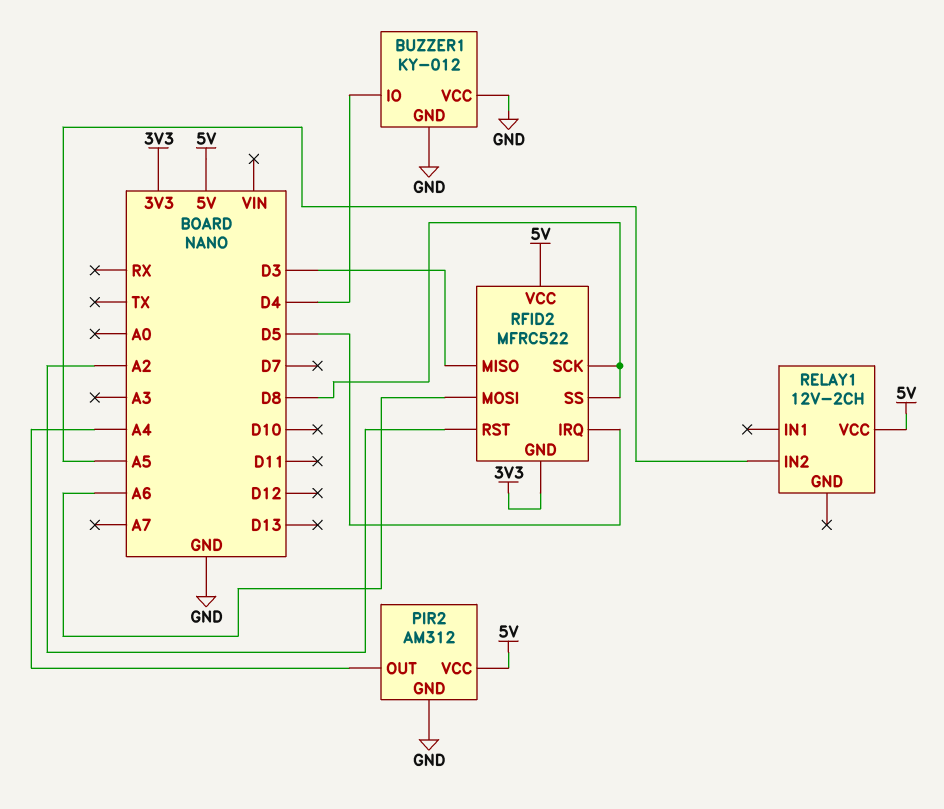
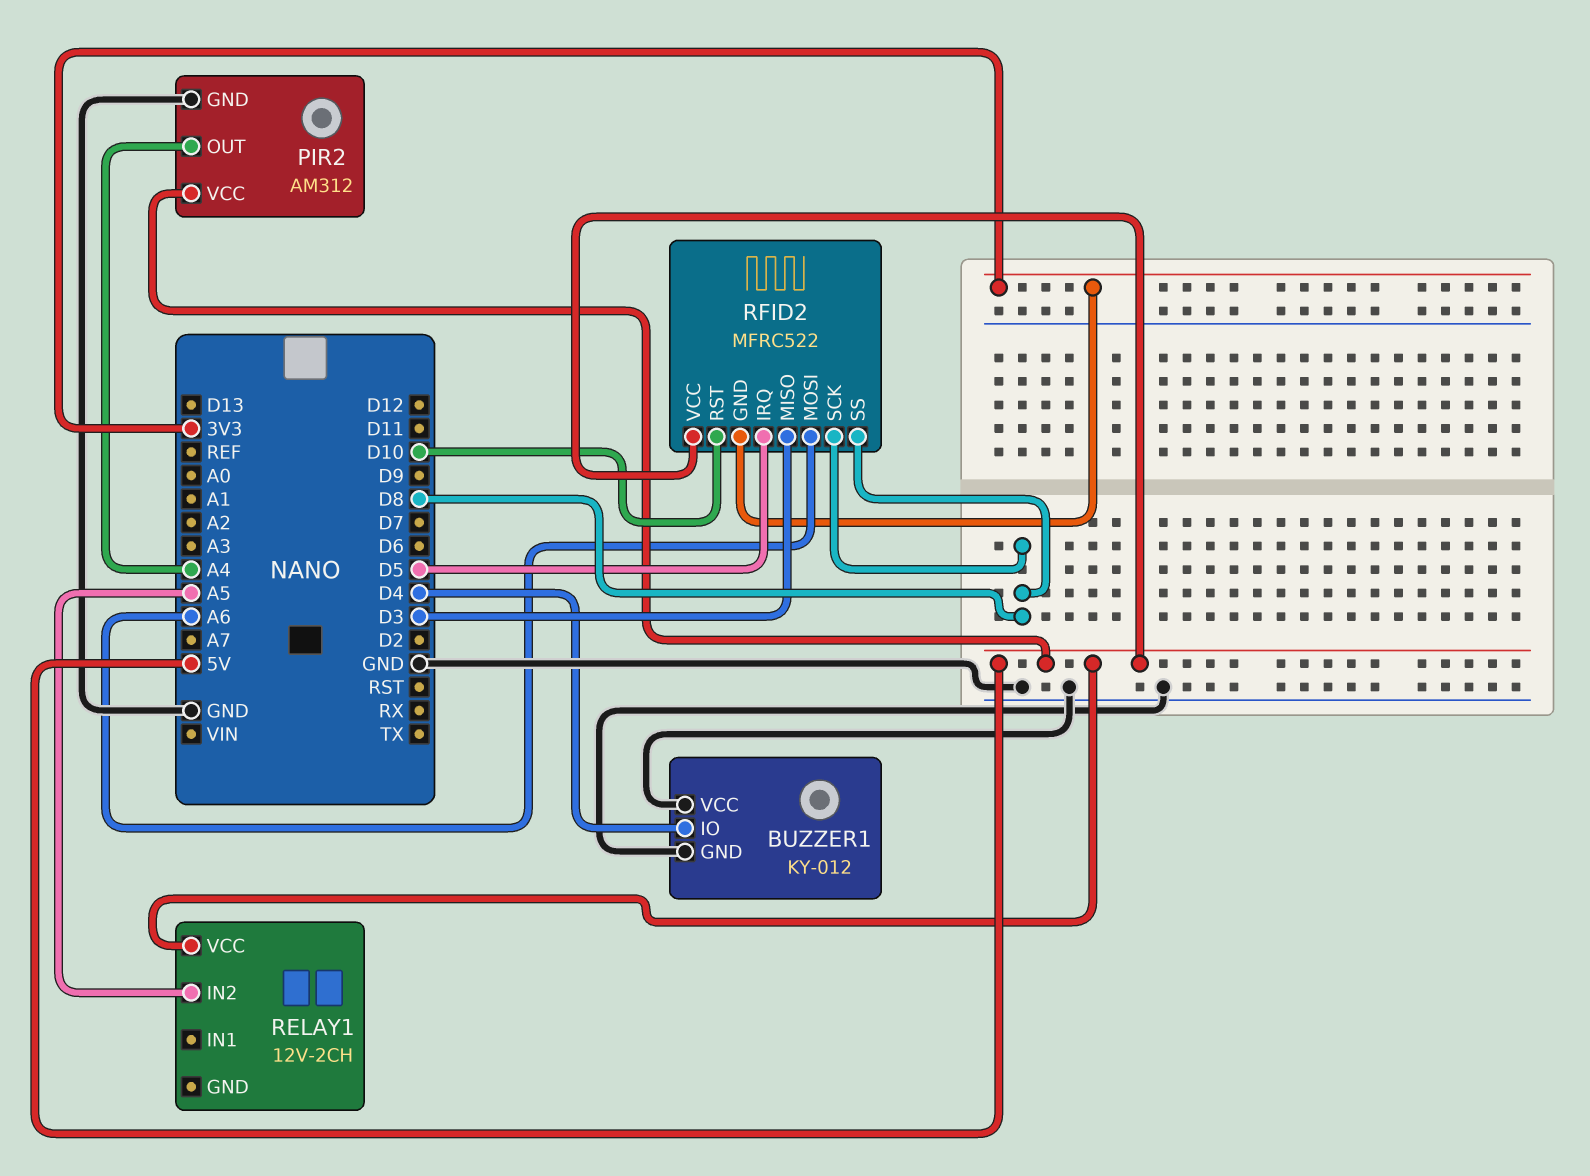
RFID2 pin RST: A2 -> D10

